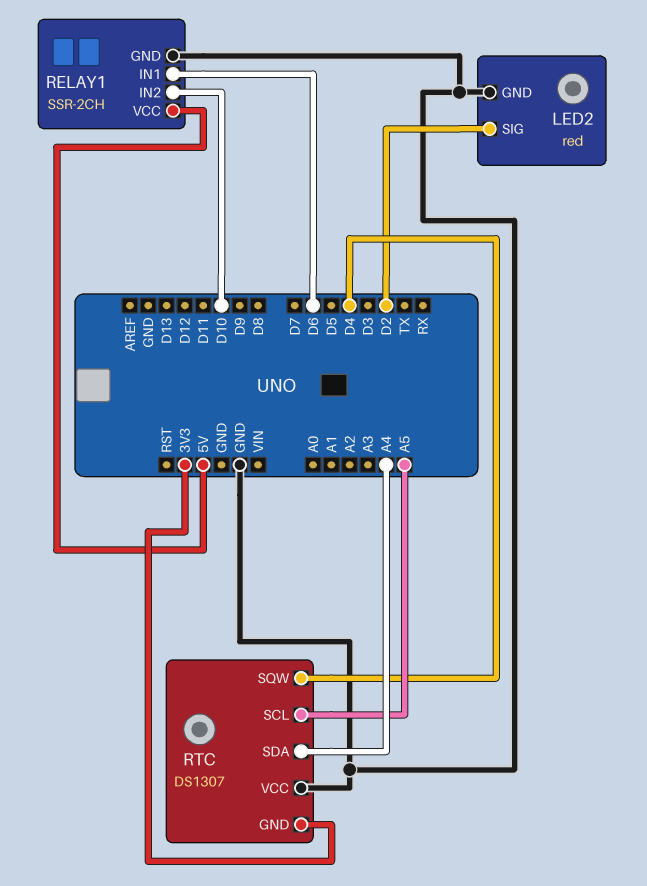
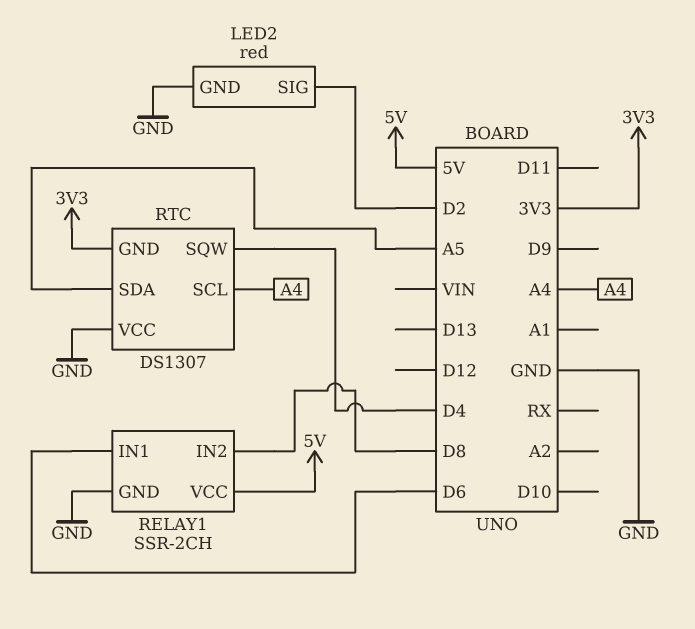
RELAY1 pin IN2: D10 -> D8
RTC pin SCL: A5 -> A4
RTC pin SDA: A4 -> A5

